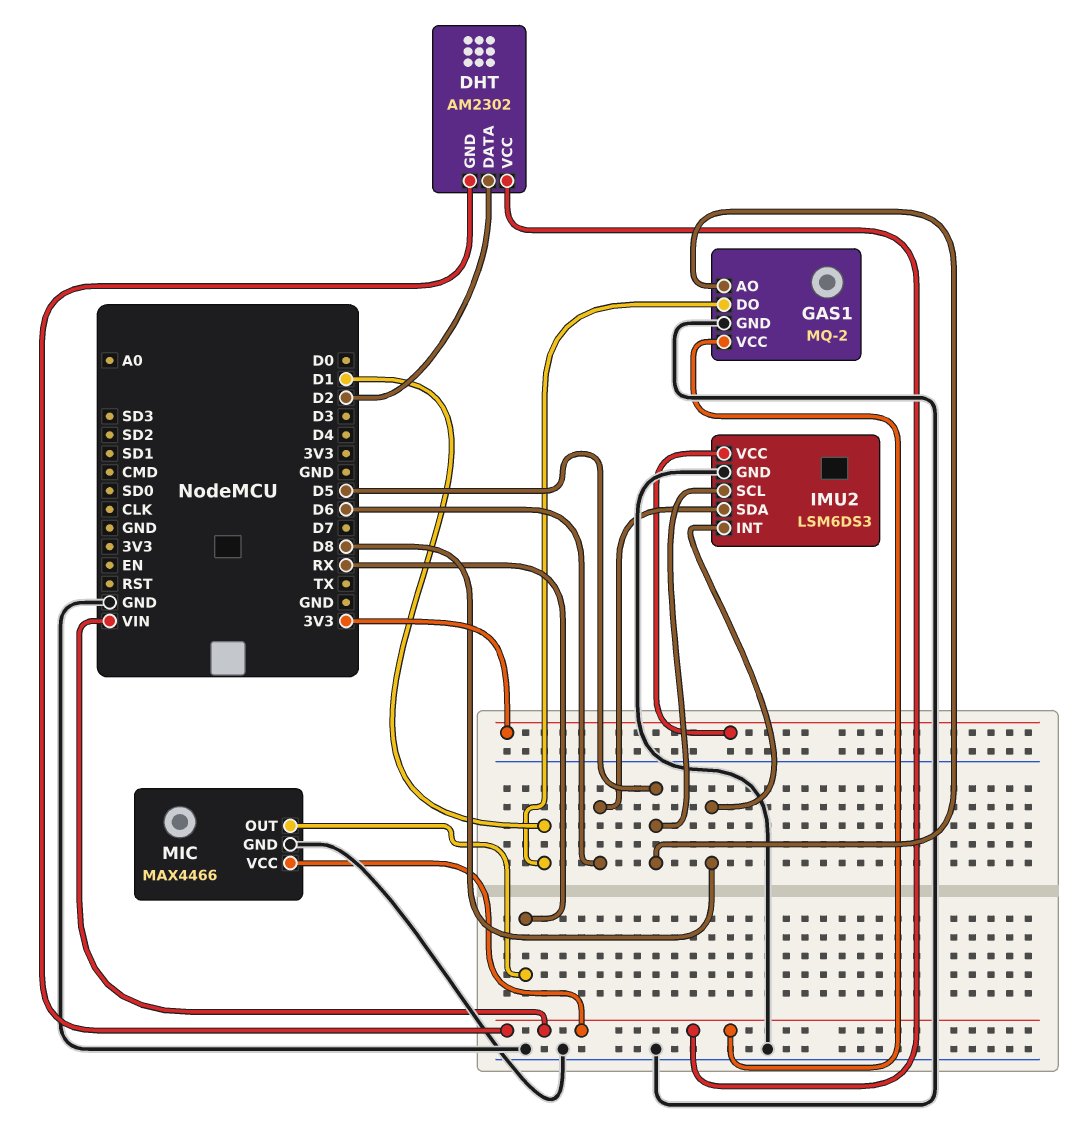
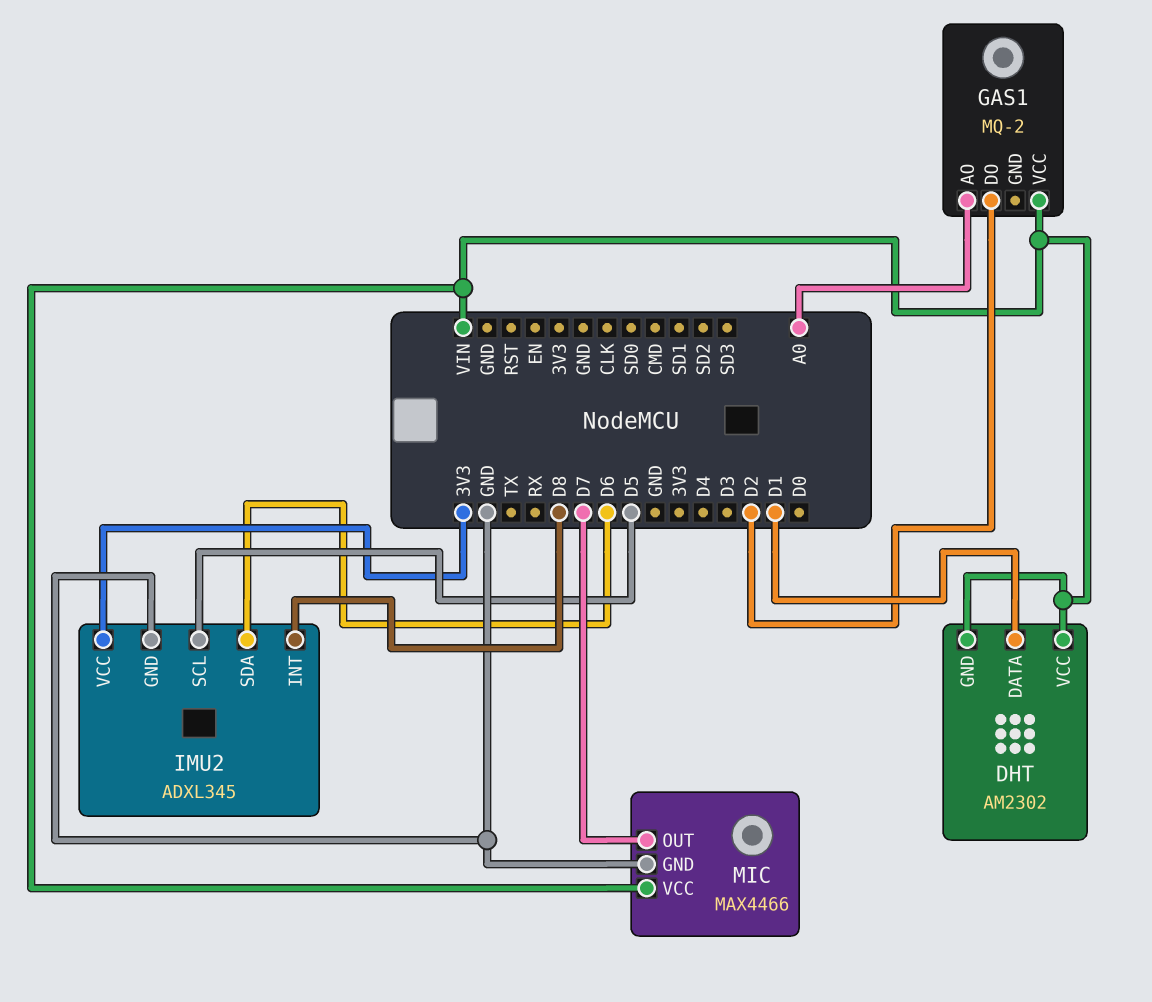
DHT pin DATA: D2 -> D1
GAS1 pin AO: D5 -> A0
GAS1 pin DO: D1 -> D2
GAS1 pin GND: GND -> none
IMU2: LSM6DS3 -> ADXL345
MIC pin OUT: RX -> D7

